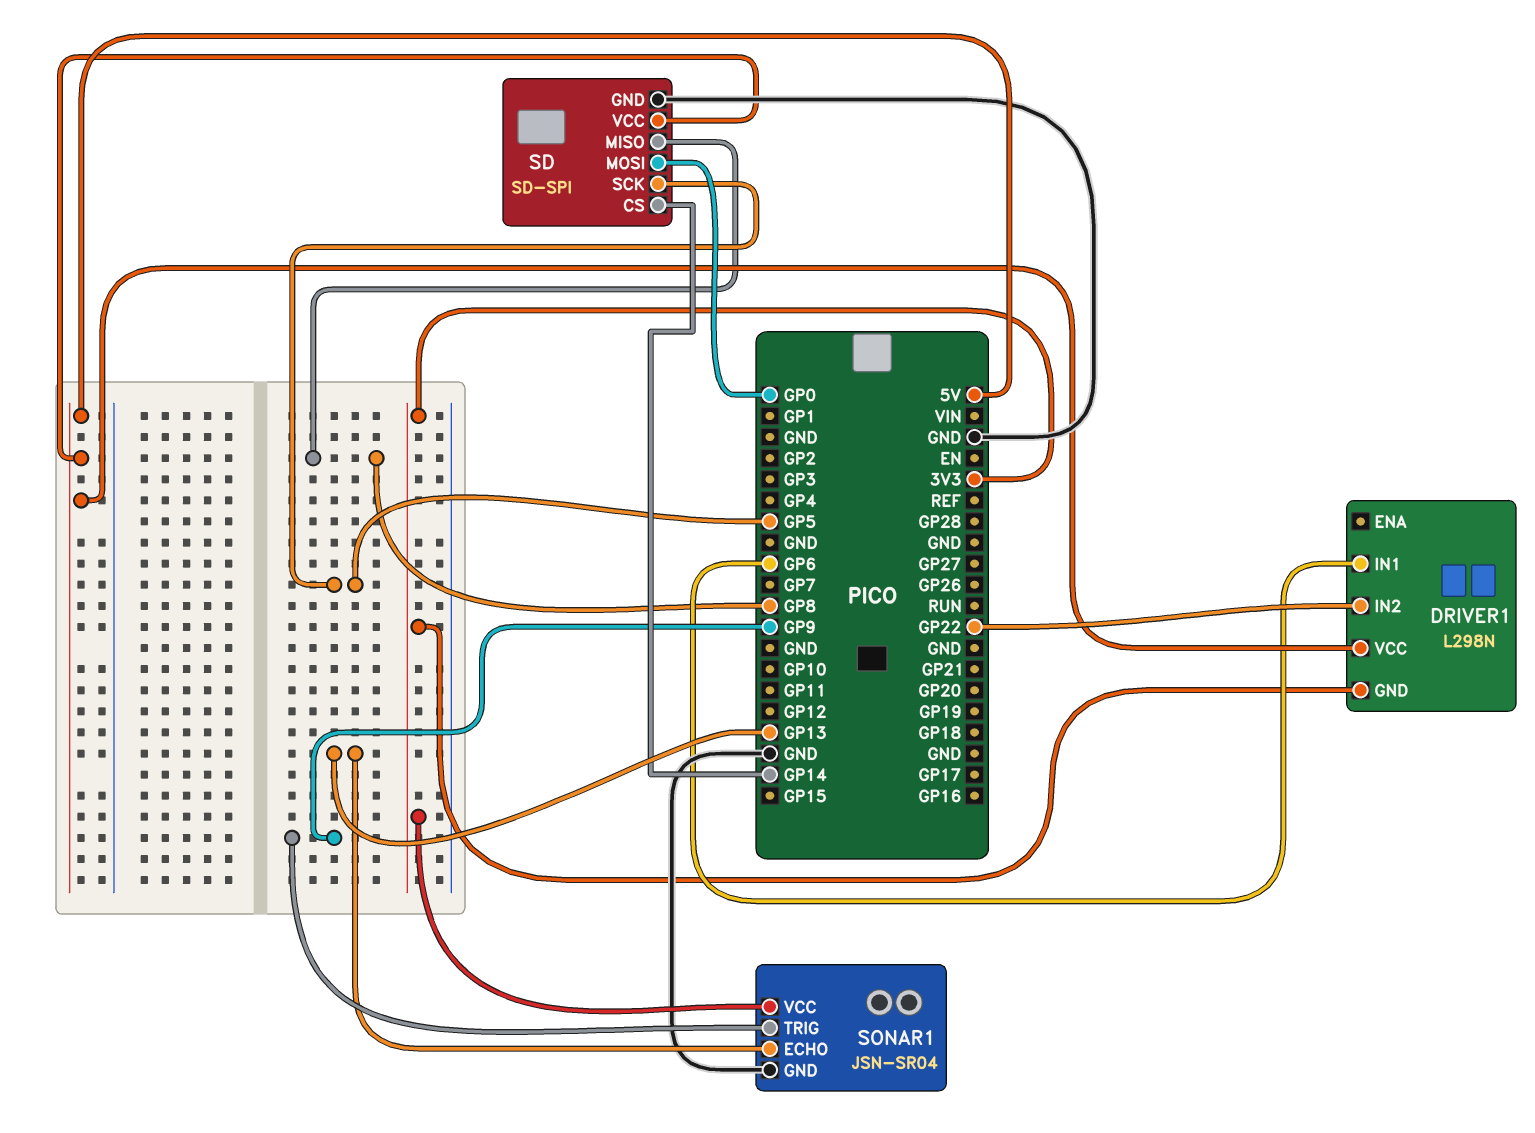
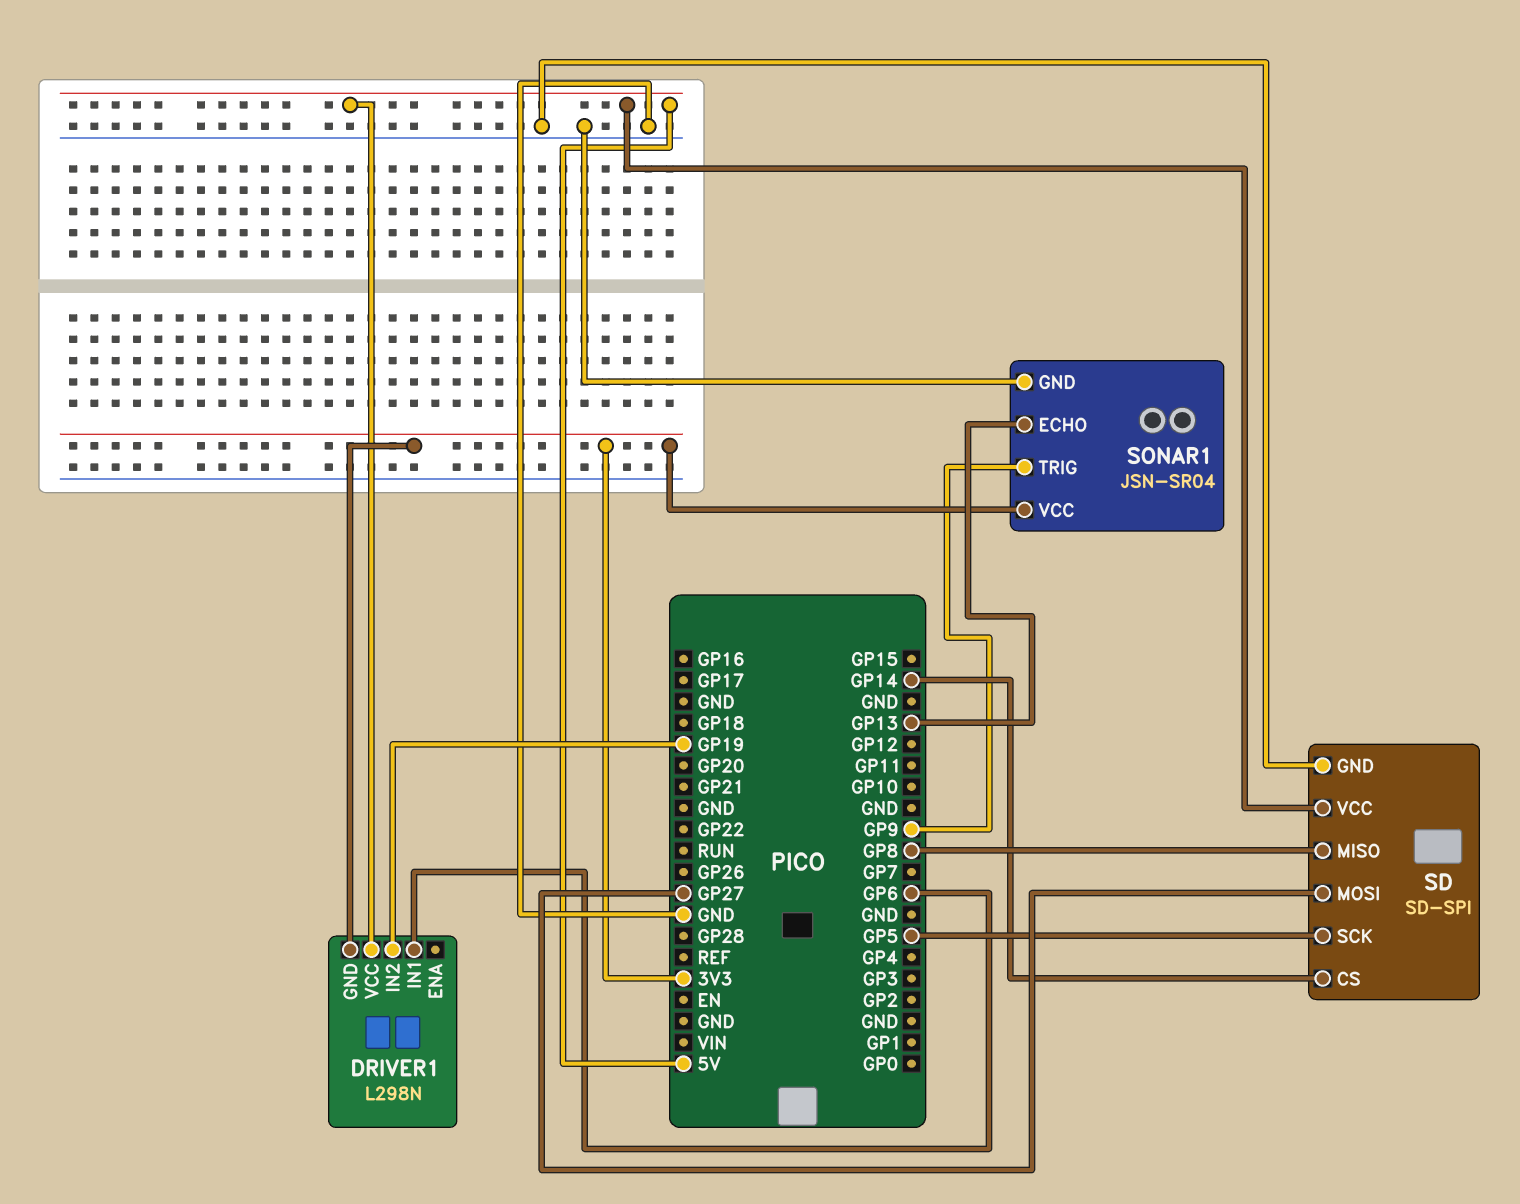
DRIVER1 pin IN2: GP22 -> GP19
SD pin MOSI: GP0 -> GP27

